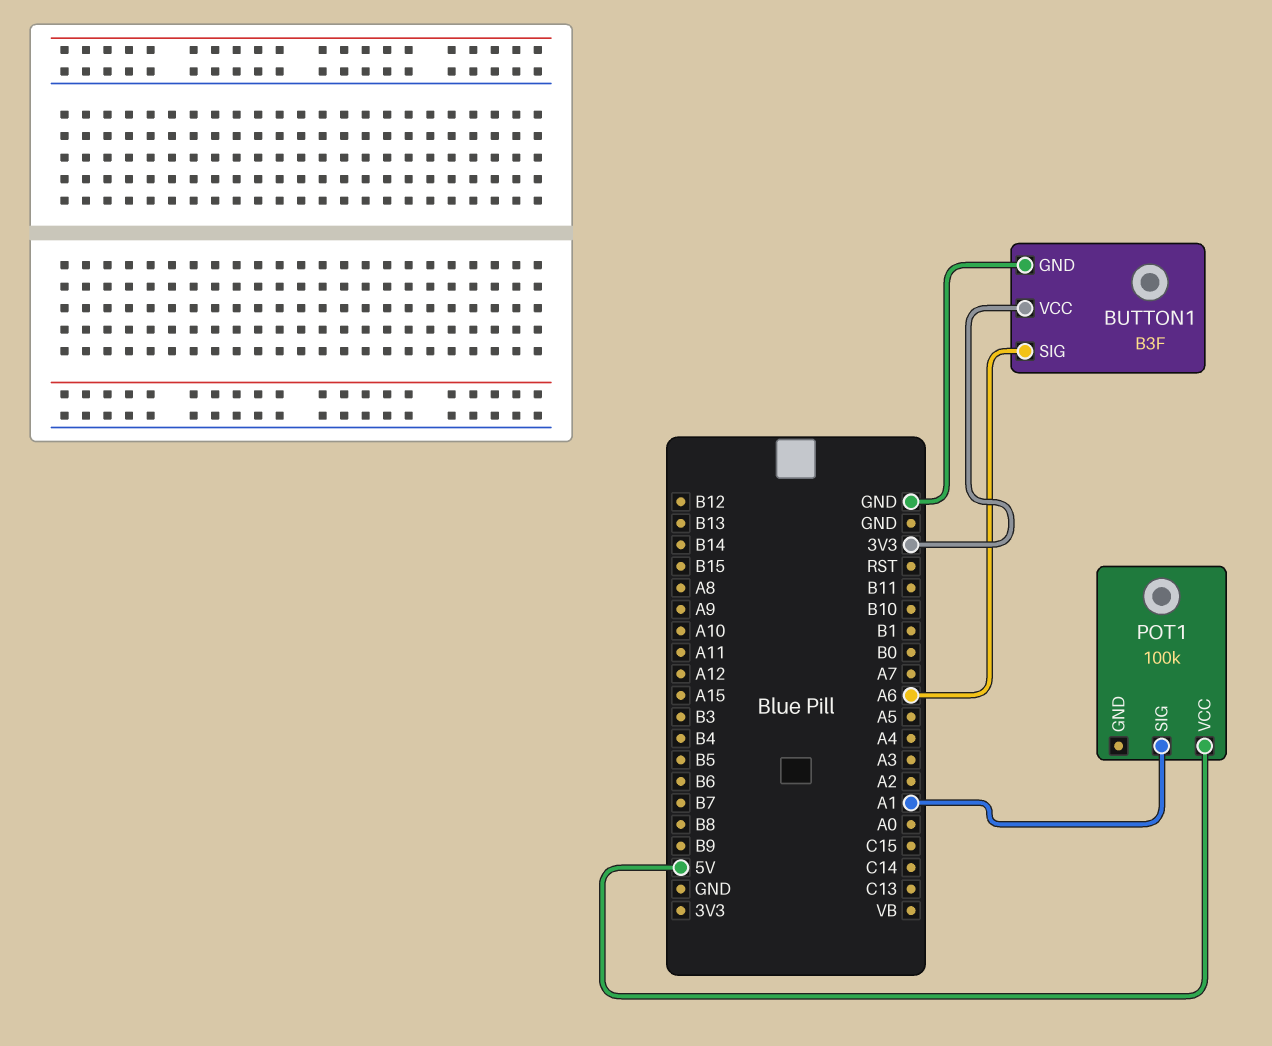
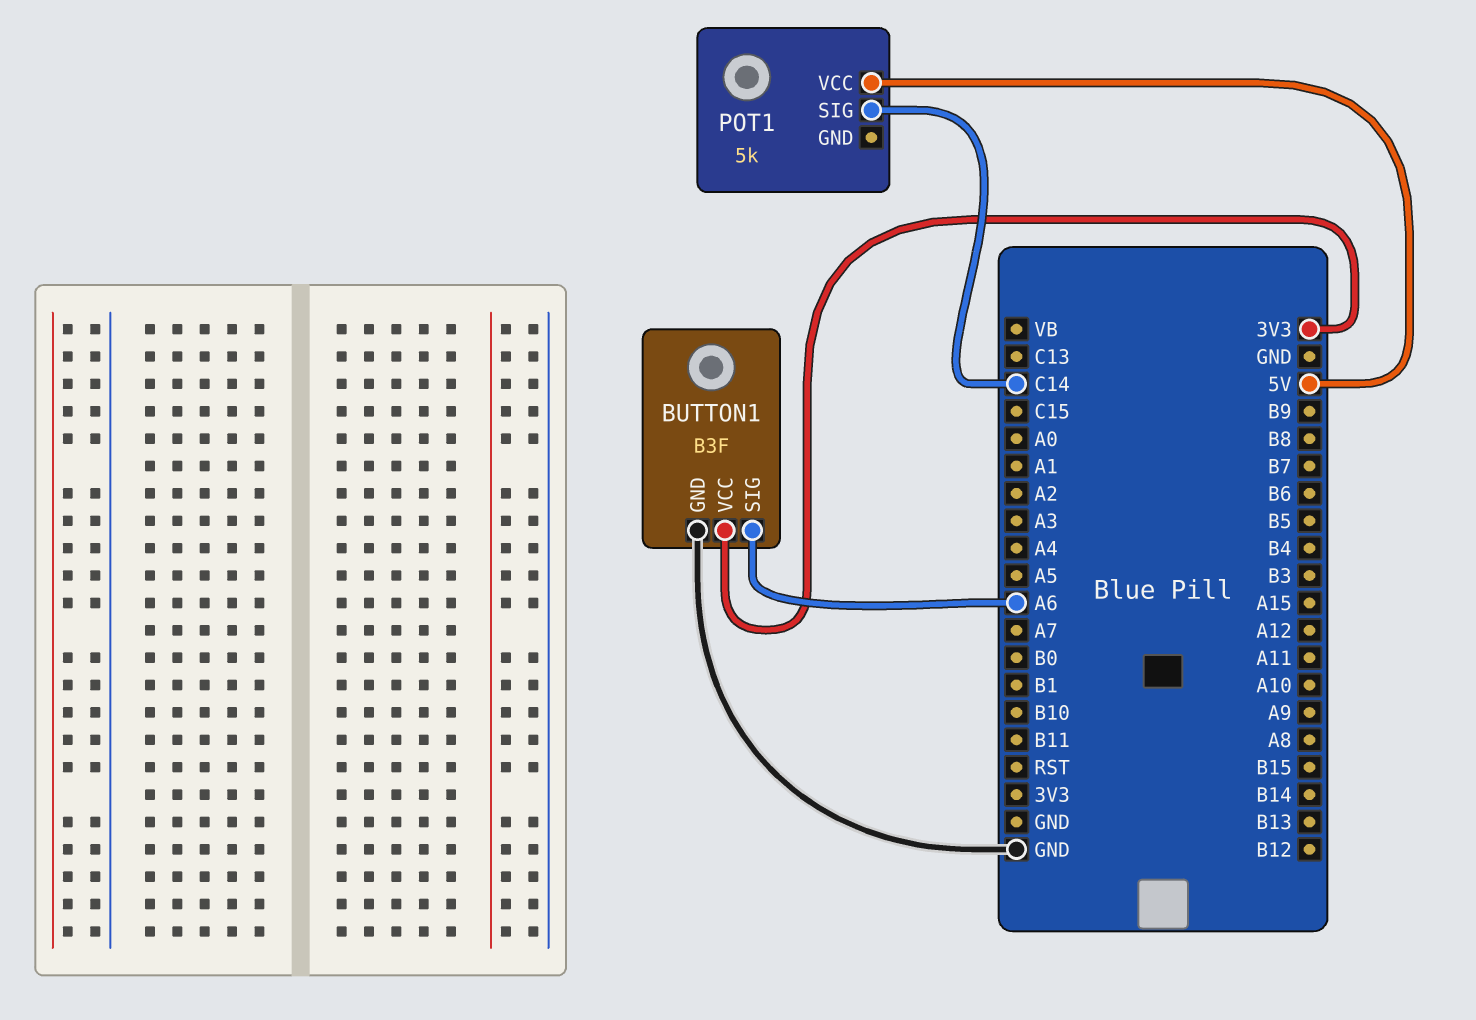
POT1: 100k -> 5k
POT1 pin SIG: A1 -> C14

